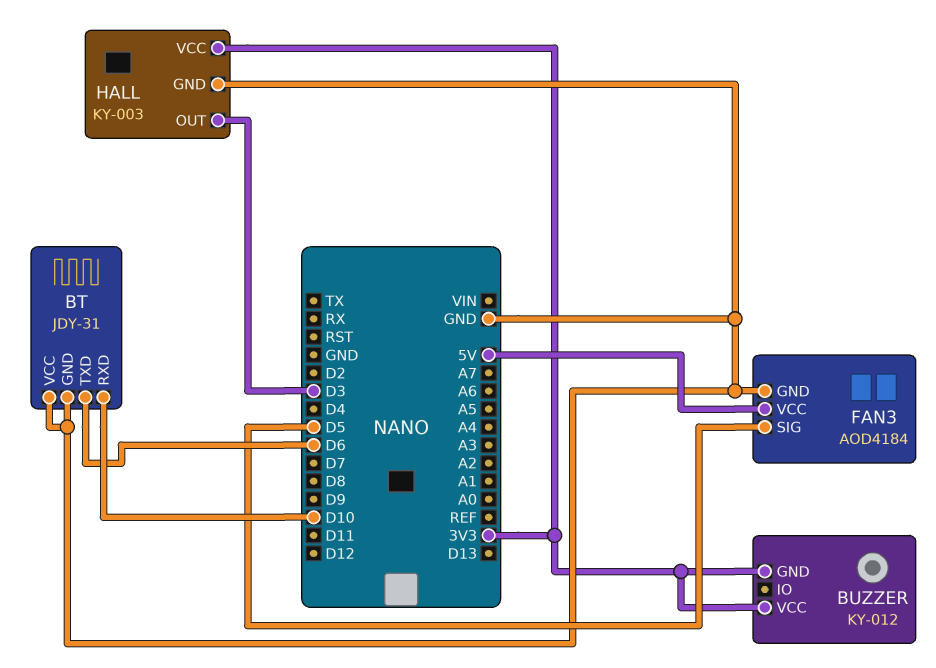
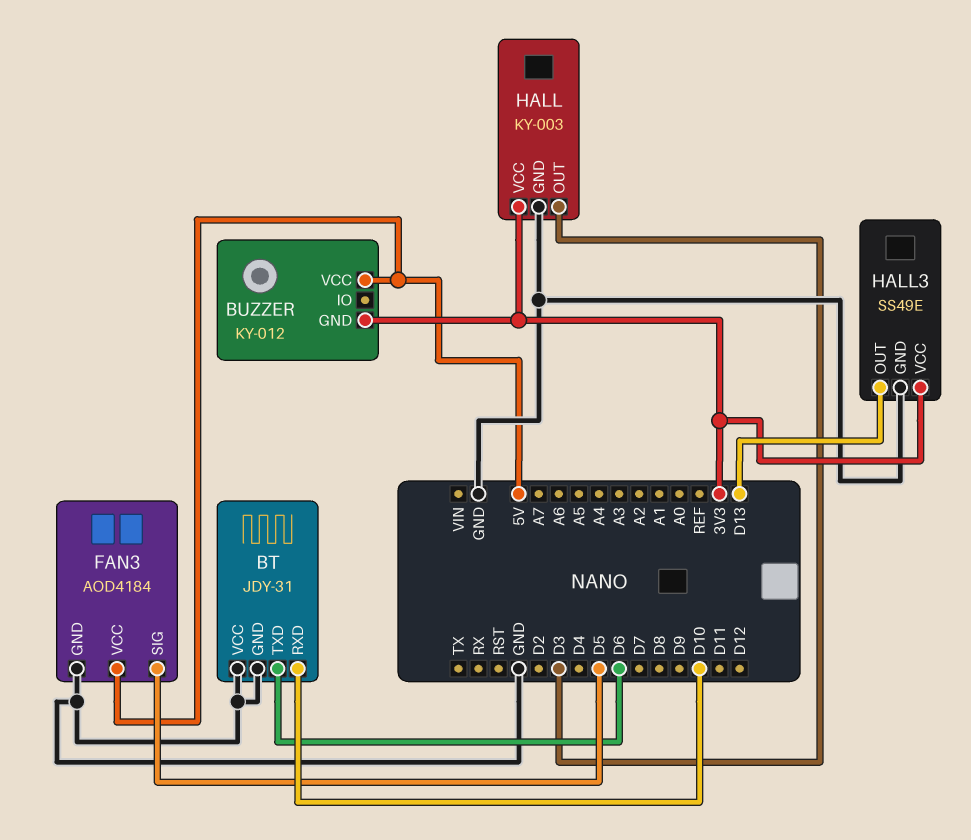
BUZZER pin VCC: 3V3 -> 5V
HALL3: none -> SS49E
HALL3 pin GND: none -> GND
HALL3 pin OUT: none -> D13
HALL3 pin VCC: none -> 3V3

